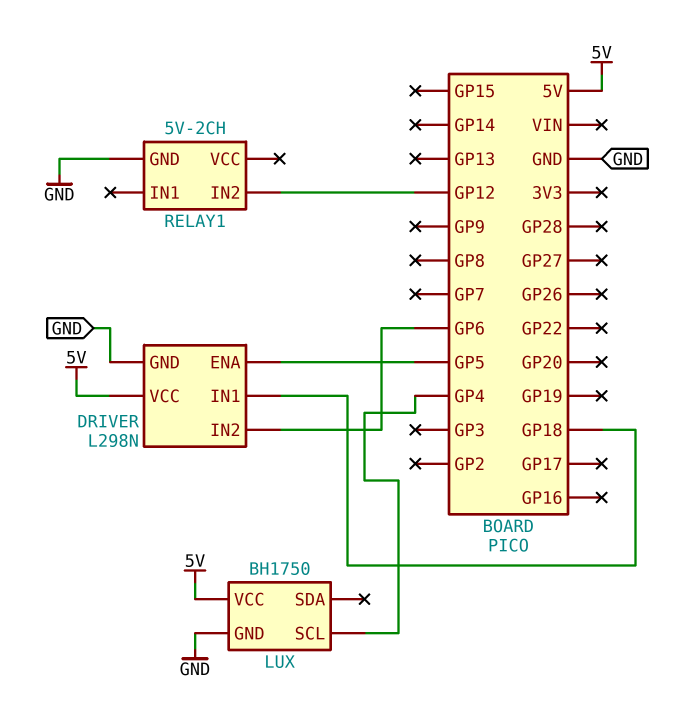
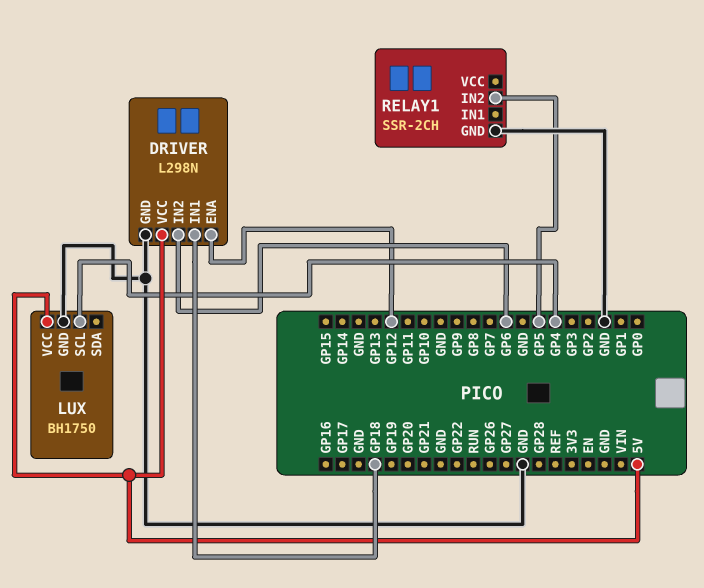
DRIVER pin ENA: GP5 -> GP12
RELAY1: 5V-2CH -> SSR-2CH
RELAY1 pin IN2: GP12 -> GP5

